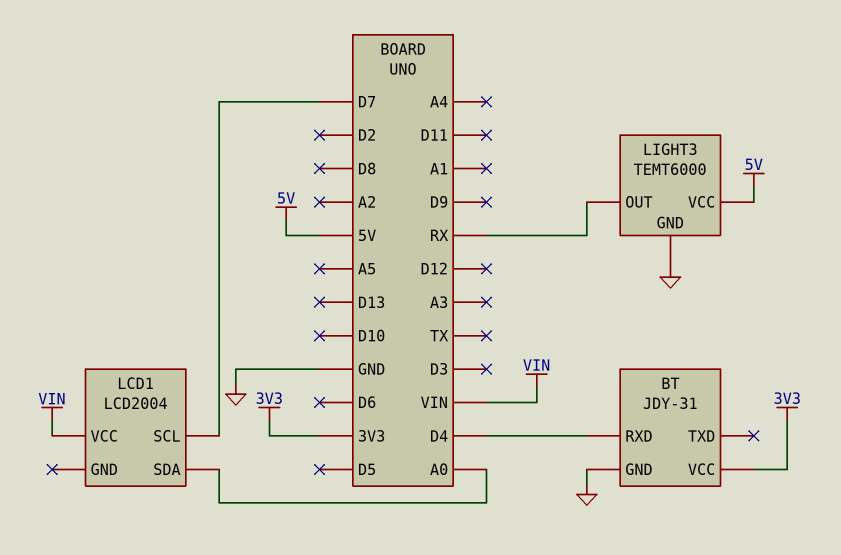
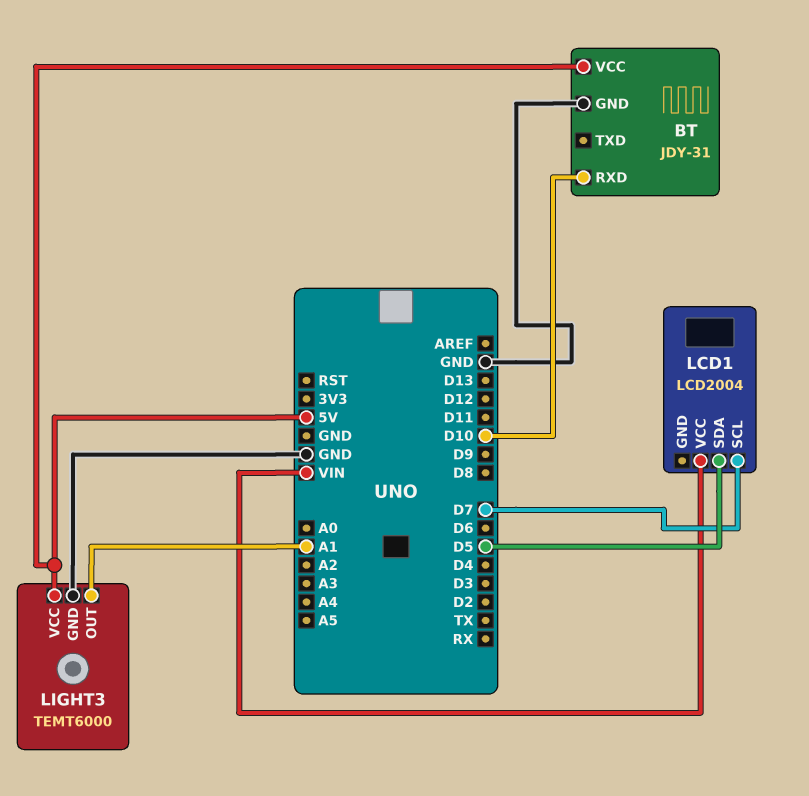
BT pin RXD: D4 -> D10
BT pin VCC: 3V3 -> 5V
LCD1 pin SDA: A0 -> D5
LIGHT3 pin OUT: RX -> A1

